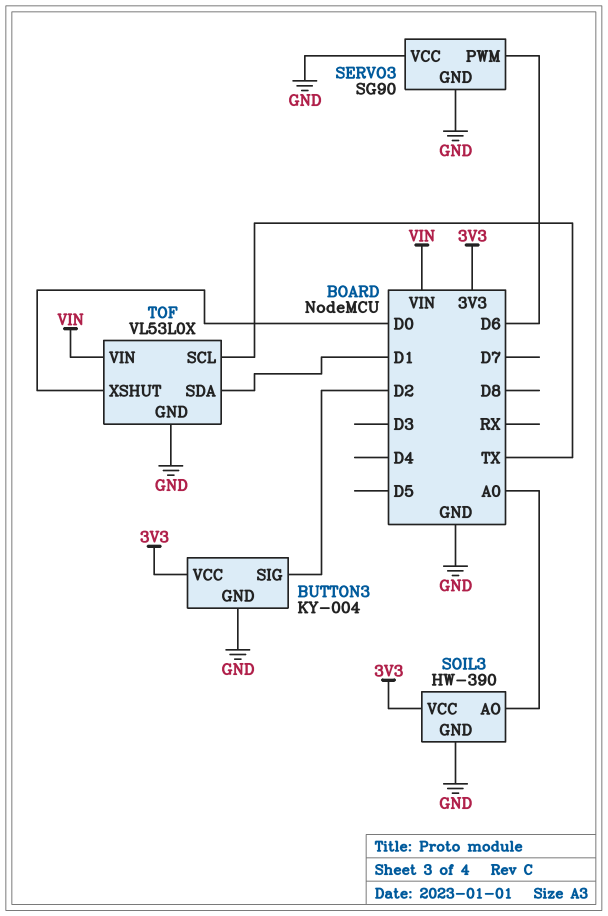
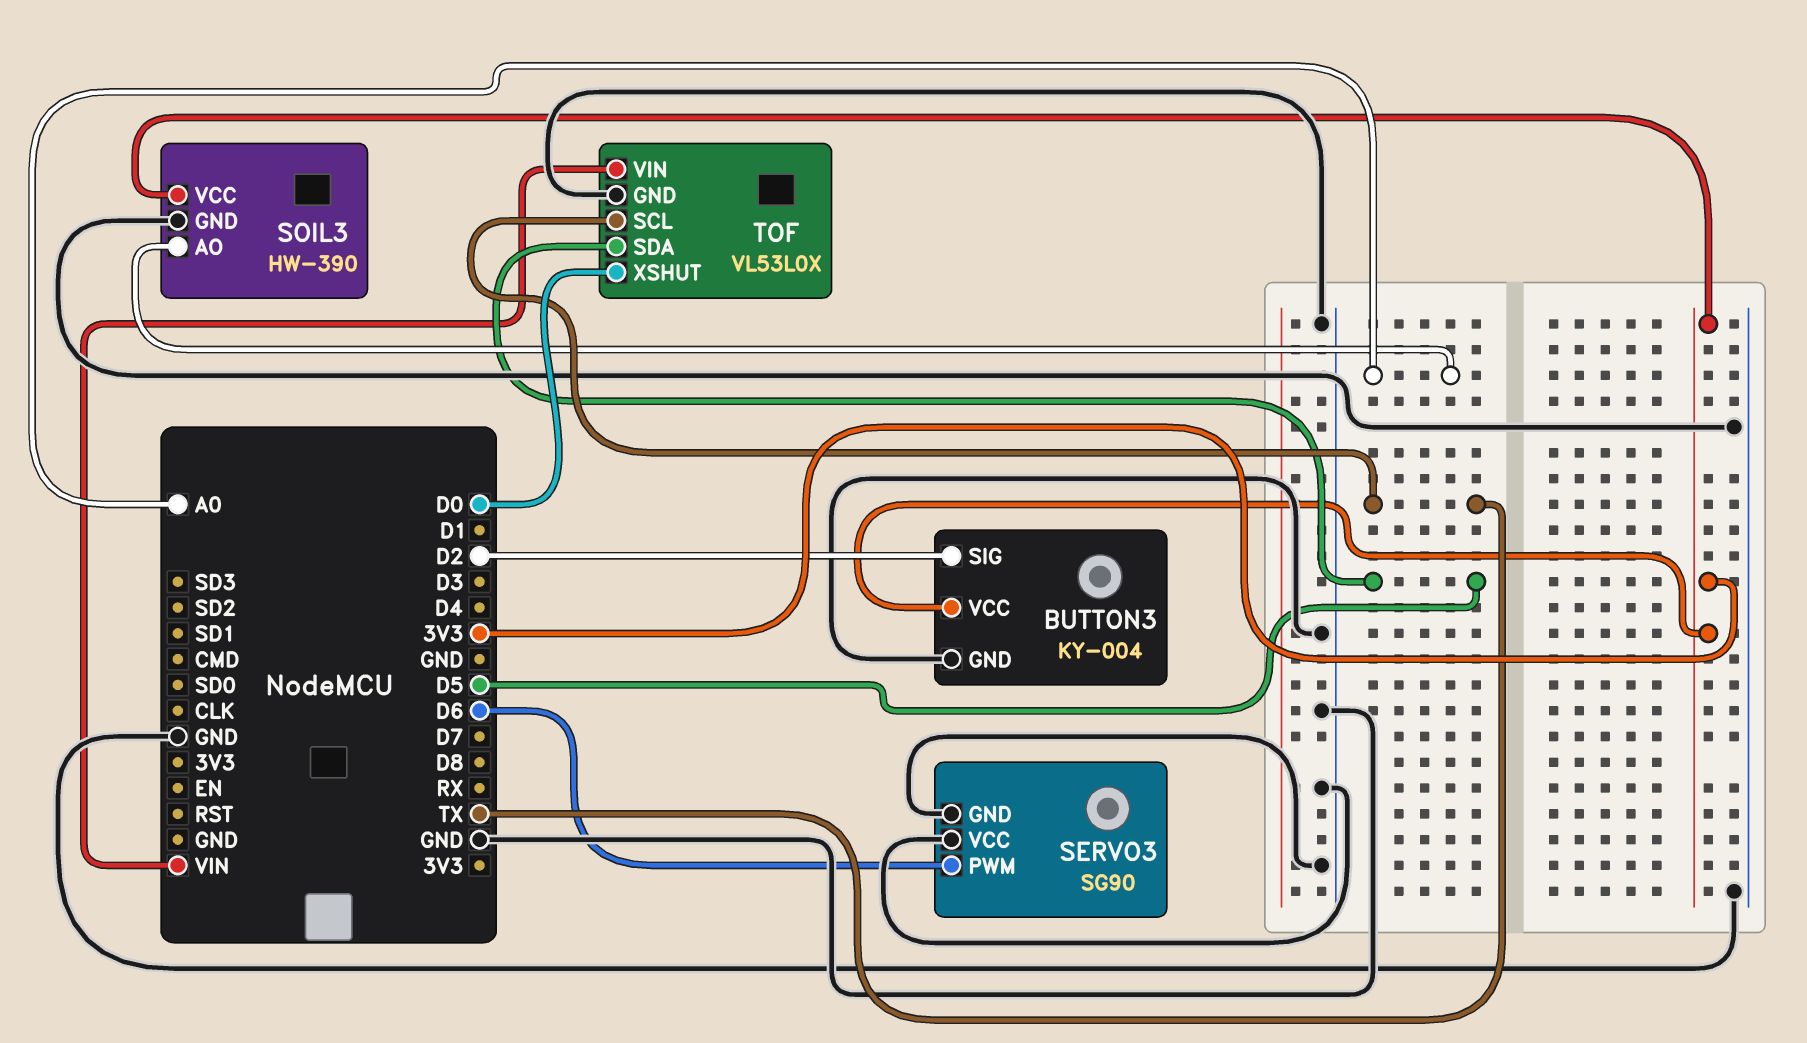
TOF pin SDA: D1 -> D5

